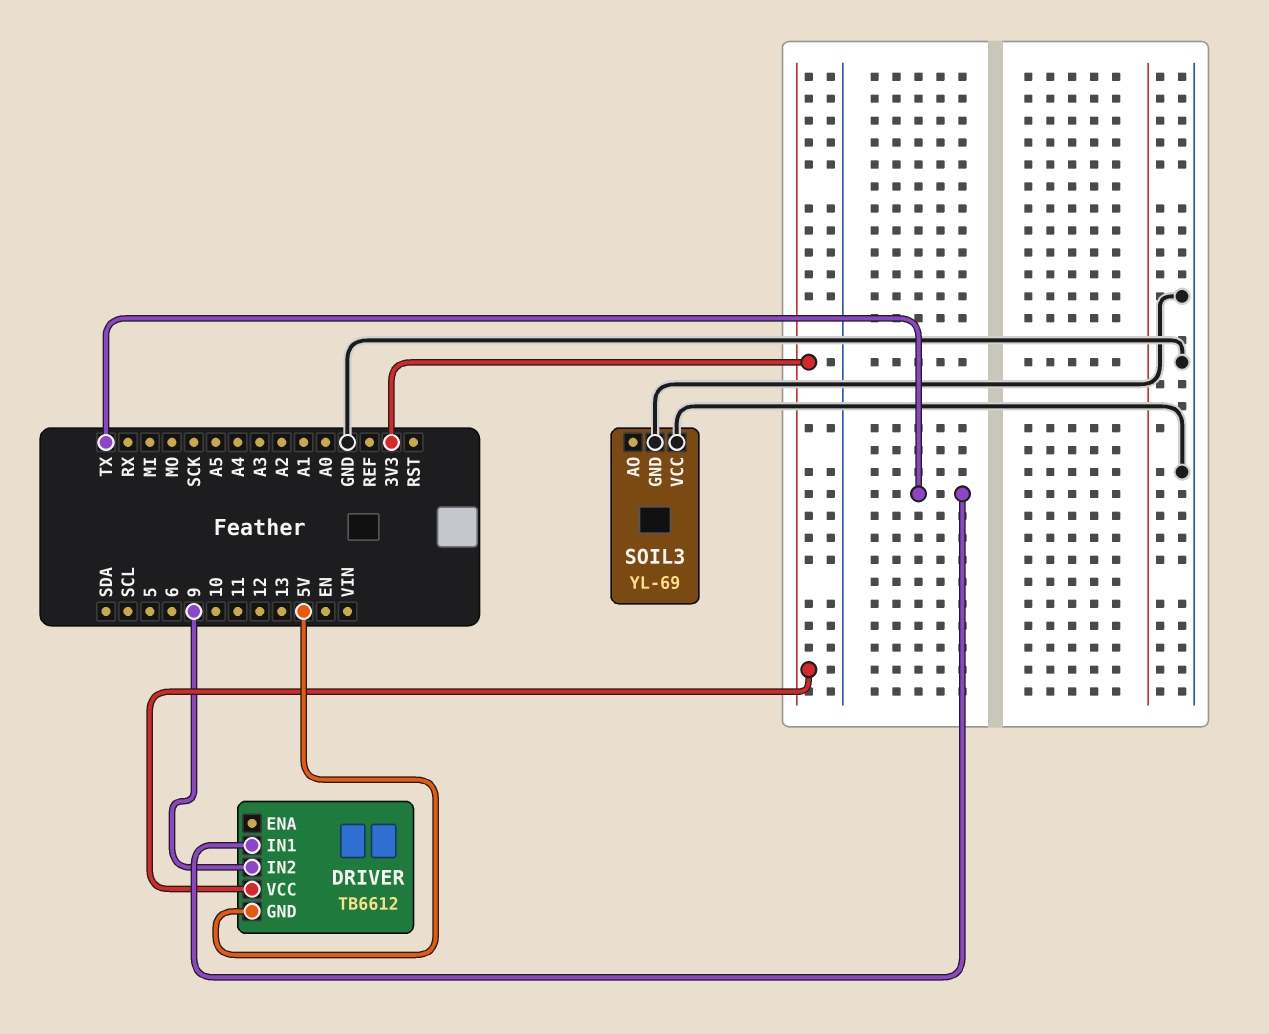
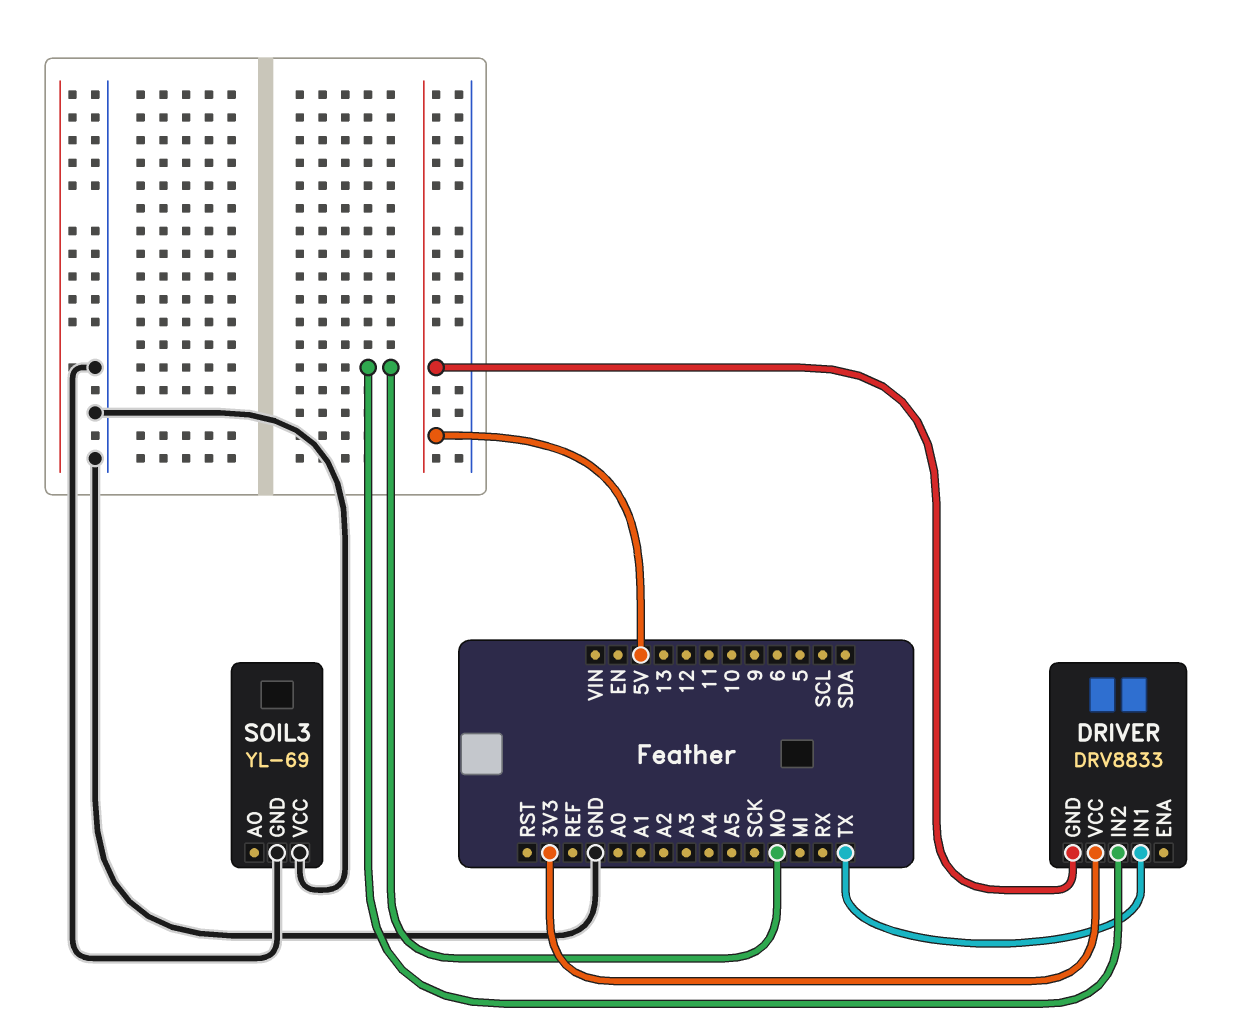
DRIVER: TB6612 -> DRV8833
DRIVER pin IN2: 9 -> MO

